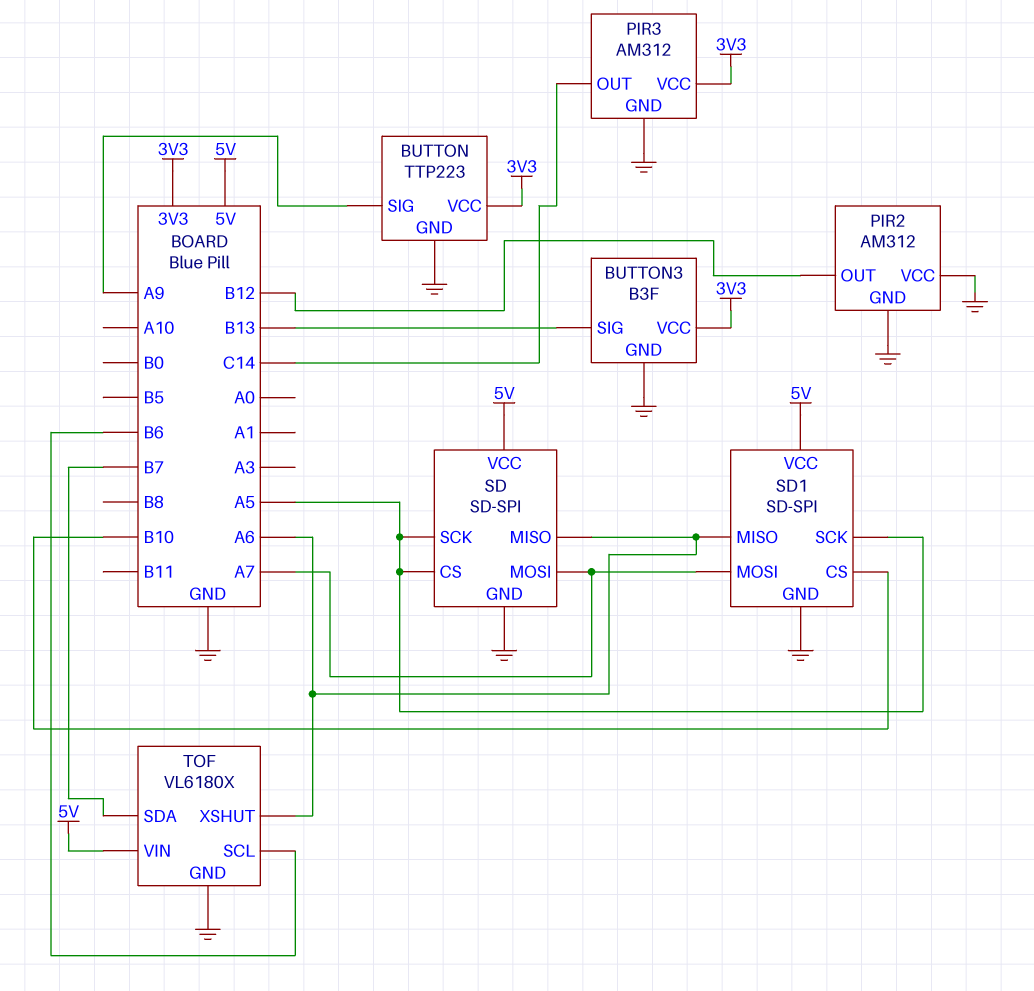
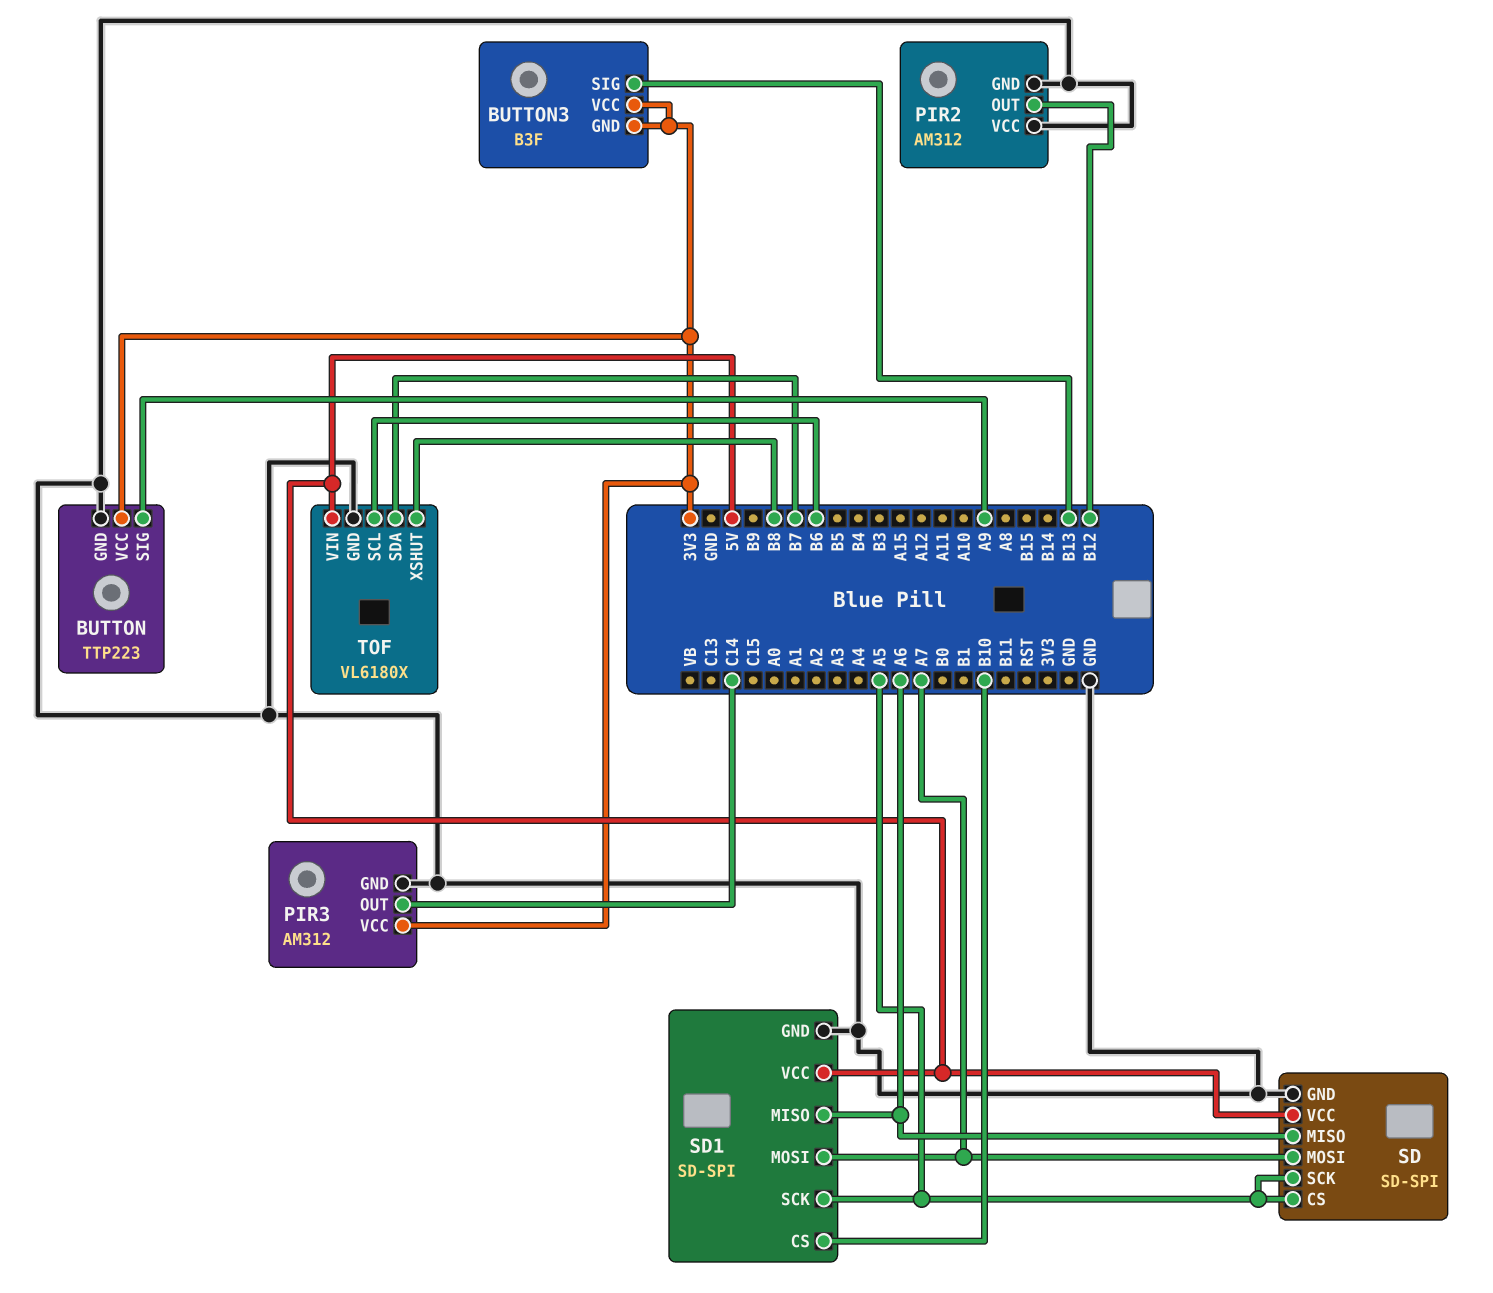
BUTTON3 pin GND: GND -> 3V3
TOF pin XSHUT: A6 -> B8

